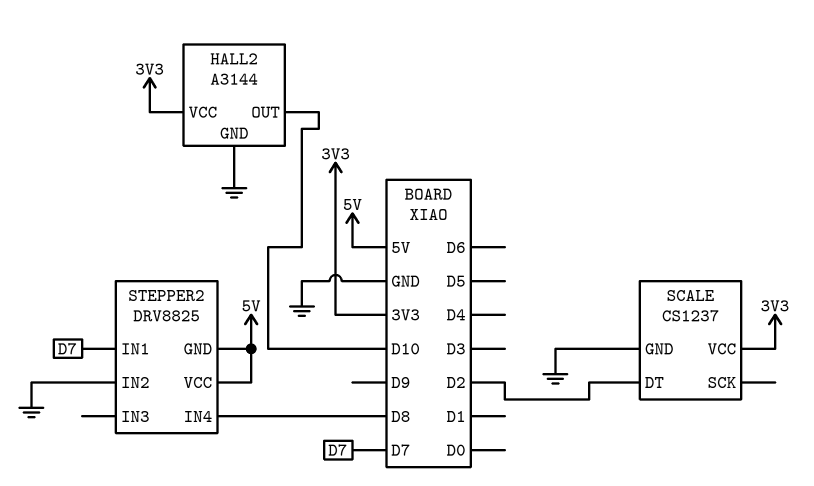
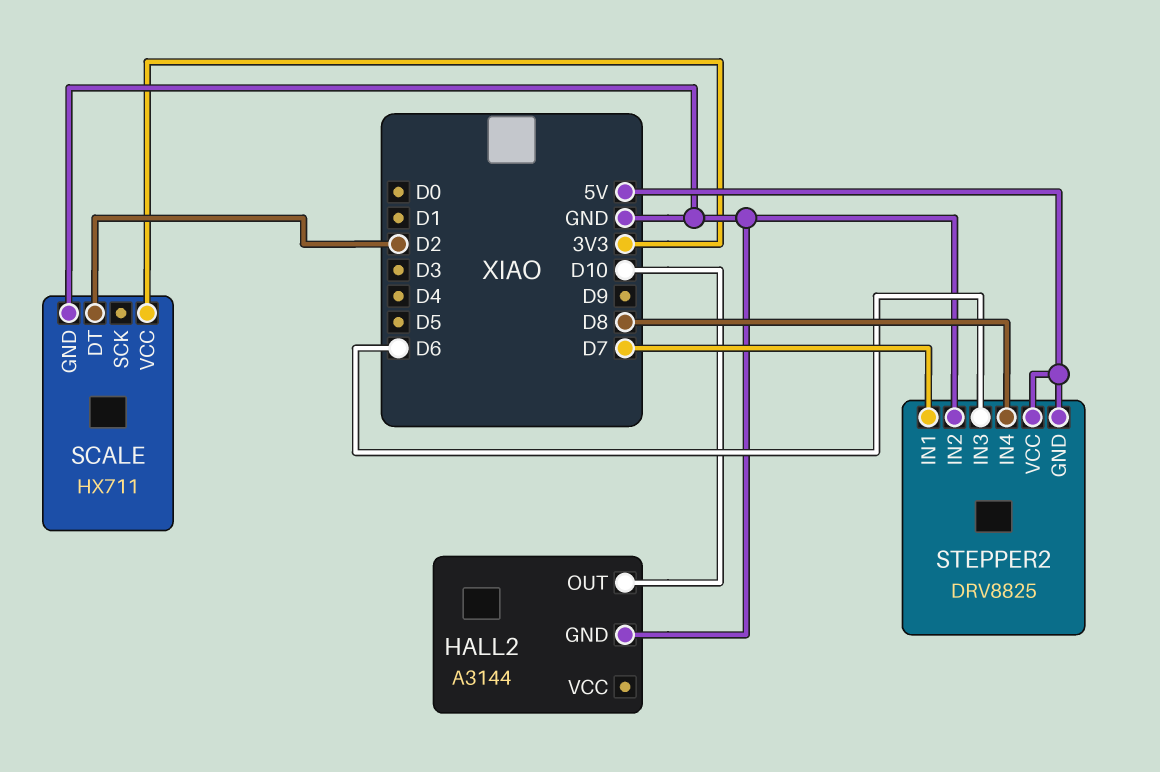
HALL2 pin VCC: 3V3 -> none
SCALE: CS1237 -> HX711
STEPPER2 pin IN3: none -> D6

